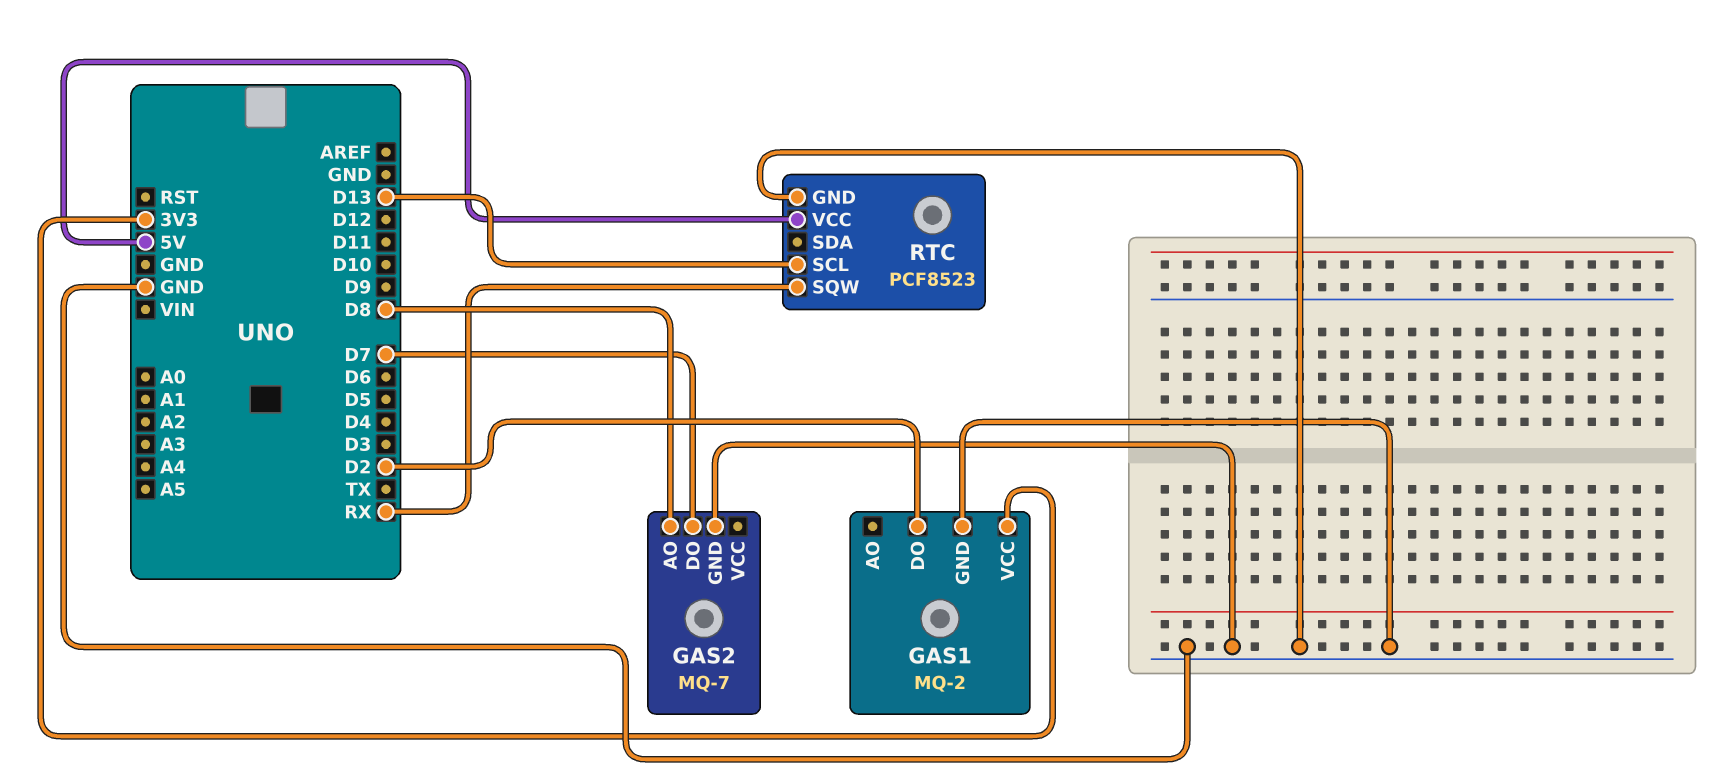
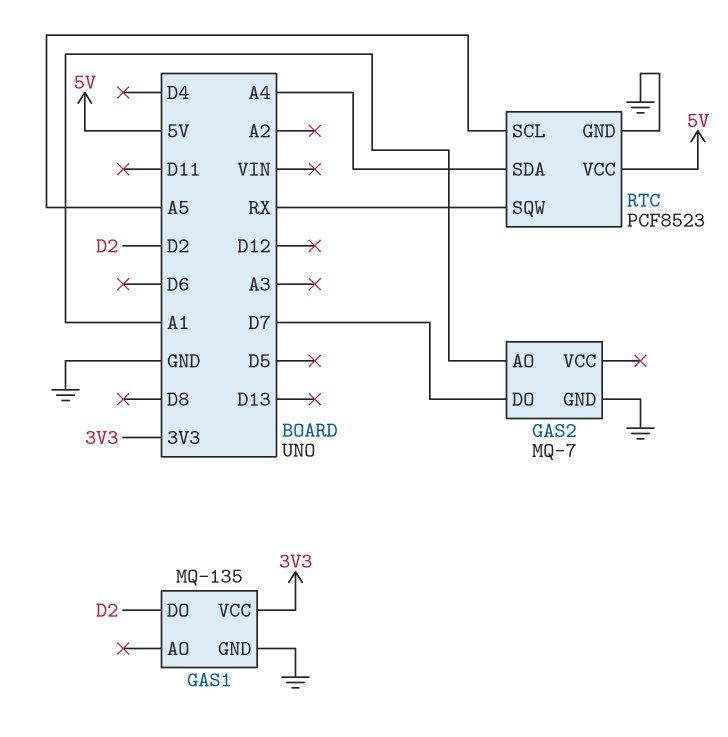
GAS1: MQ-2 -> MQ-135
GAS2 pin AO: D8 -> A1
RTC pin SCL: D13 -> A5
RTC pin SDA: none -> A4

